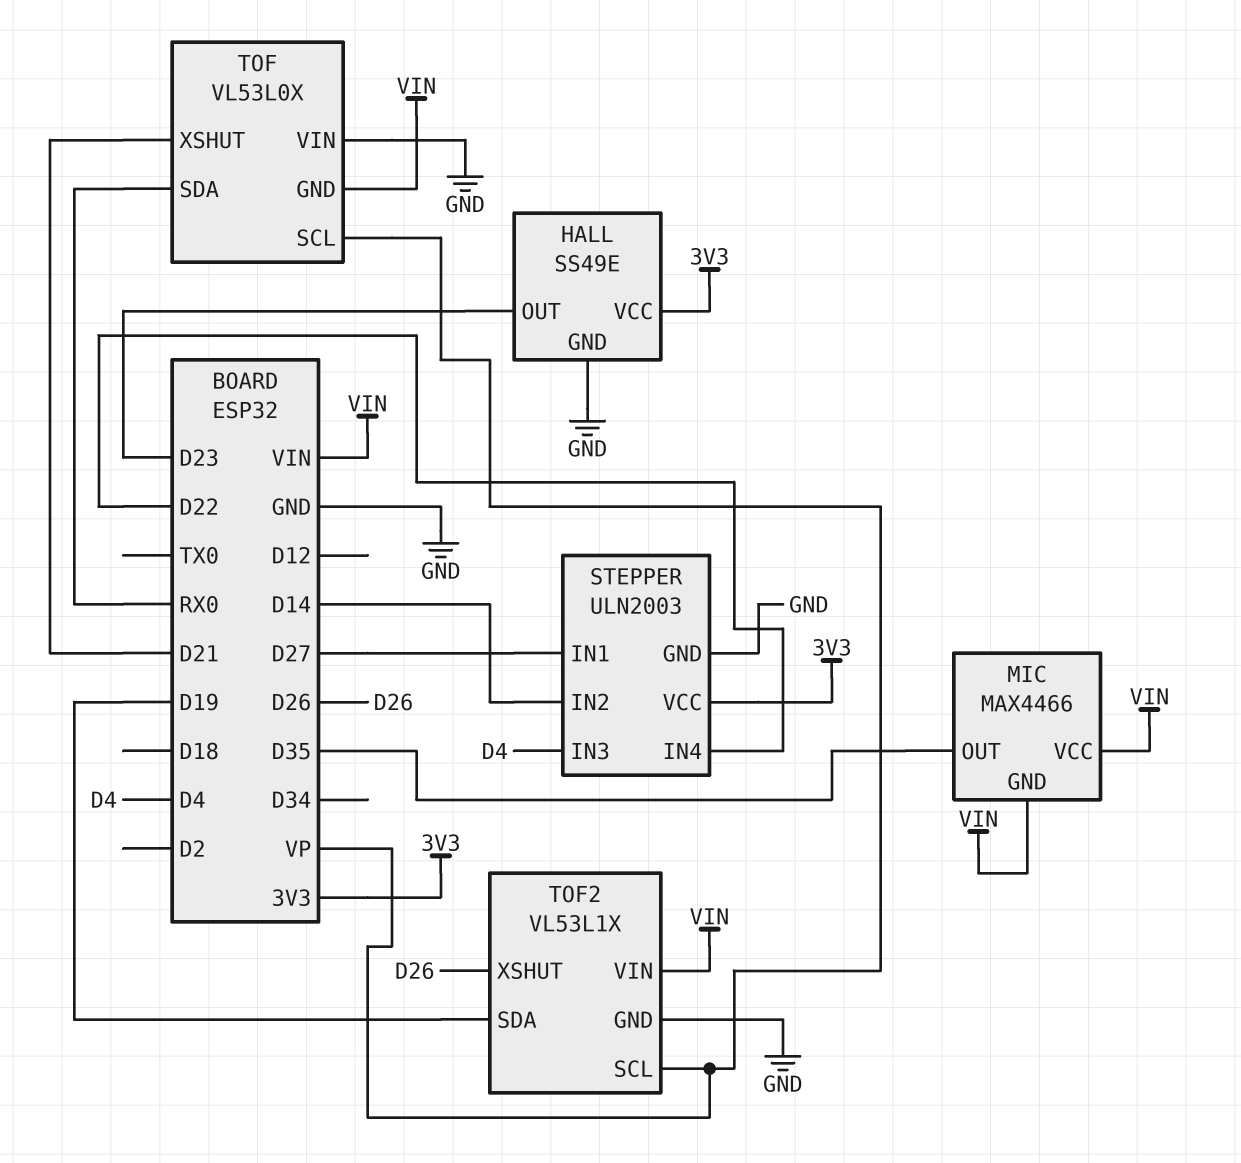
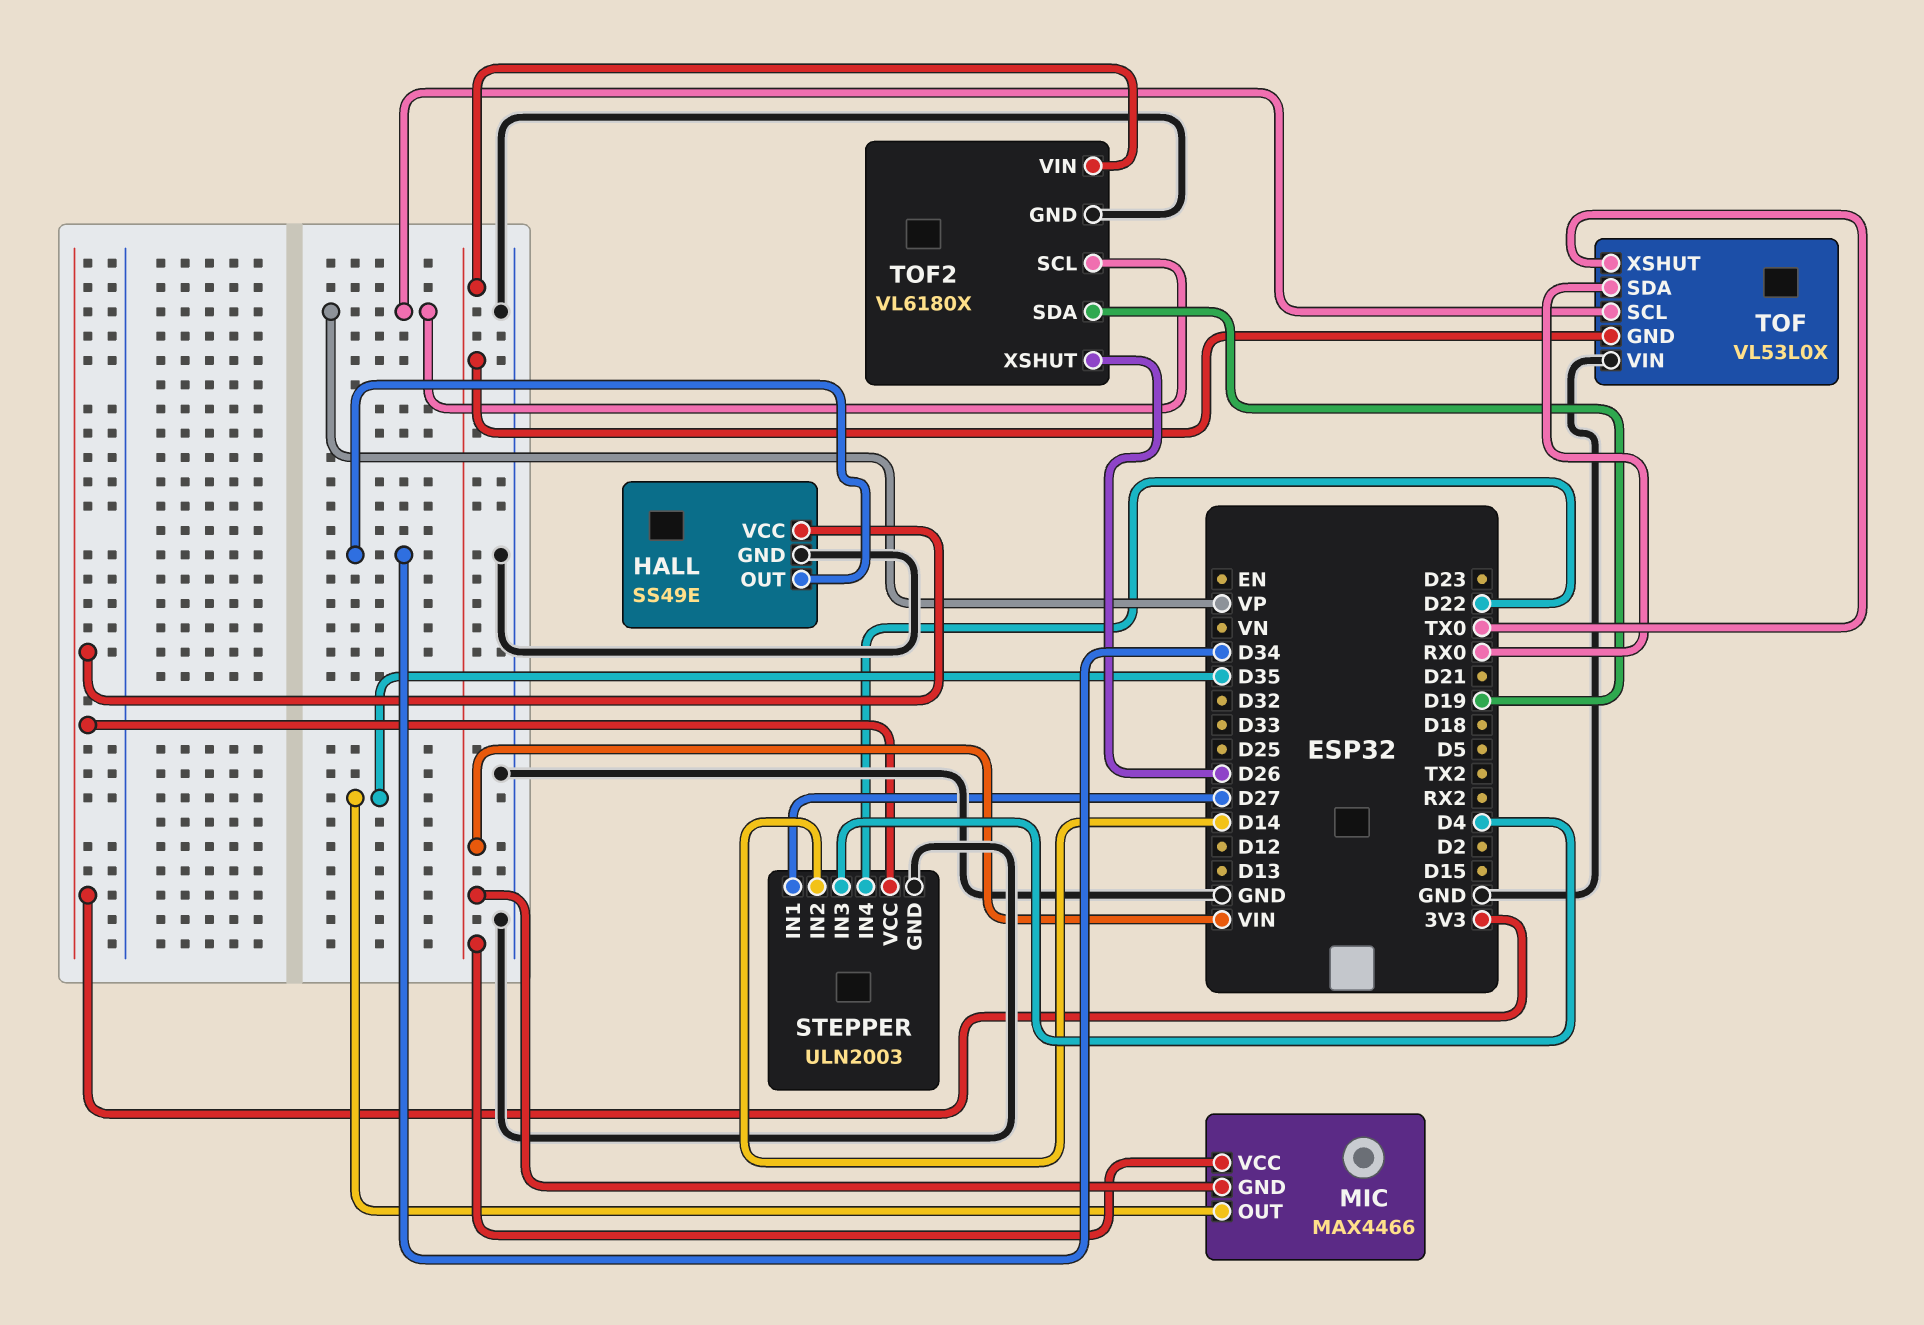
HALL pin OUT: D23 -> D34
TOF pin XSHUT: D21 -> TX0
TOF2: VL53L1X -> VL6180X

